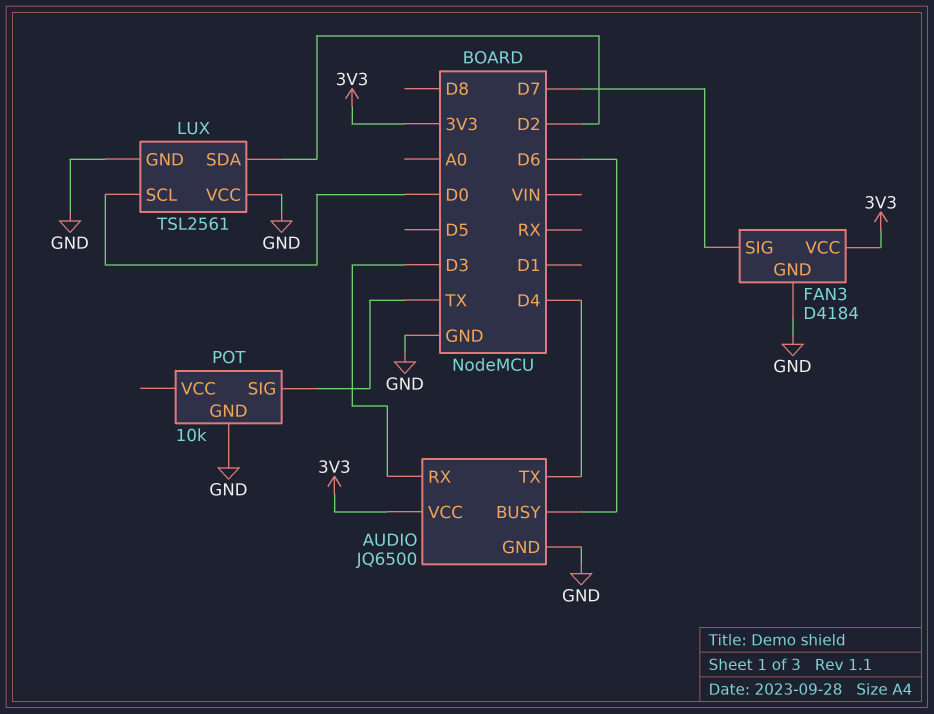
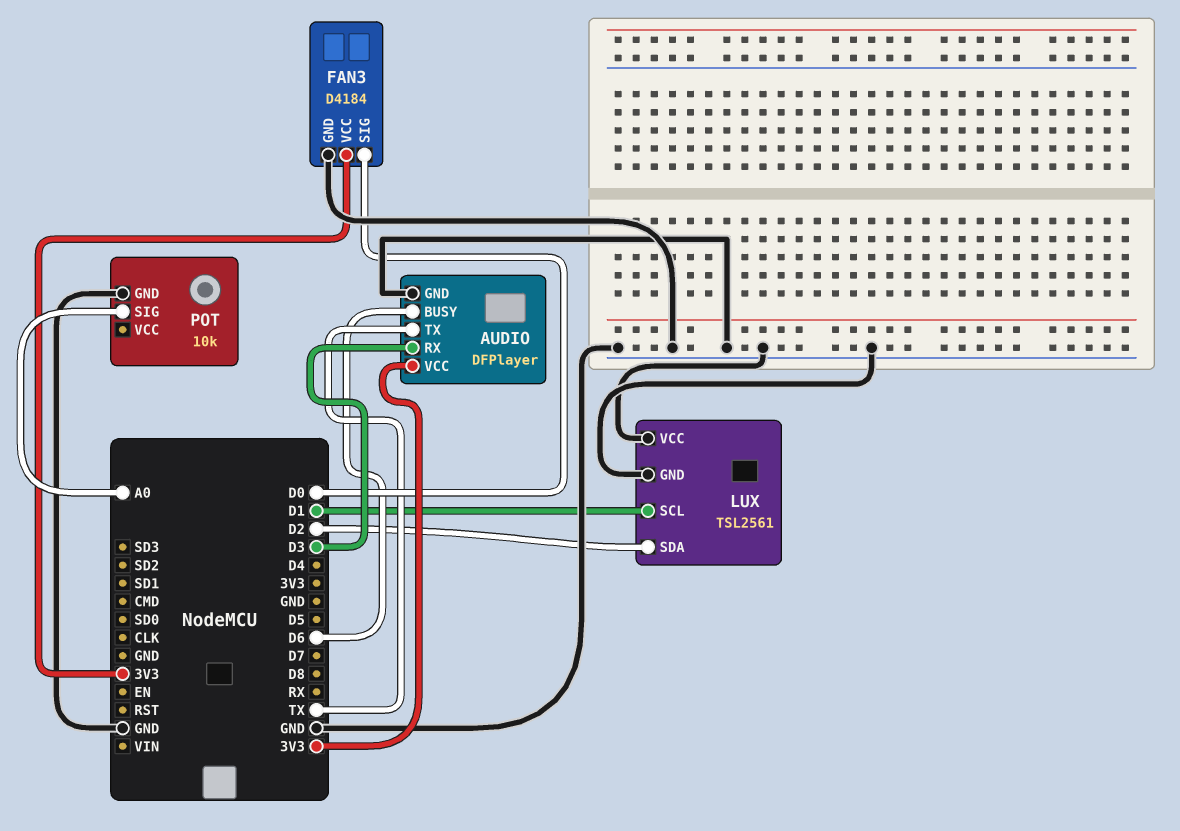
AUDIO: JQ6500 -> DFPlayer
AUDIO pin TX: D4 -> TX
FAN3 pin SIG: D7 -> D0
LUX pin SCL: D0 -> D1
POT pin SIG: TX -> A0

